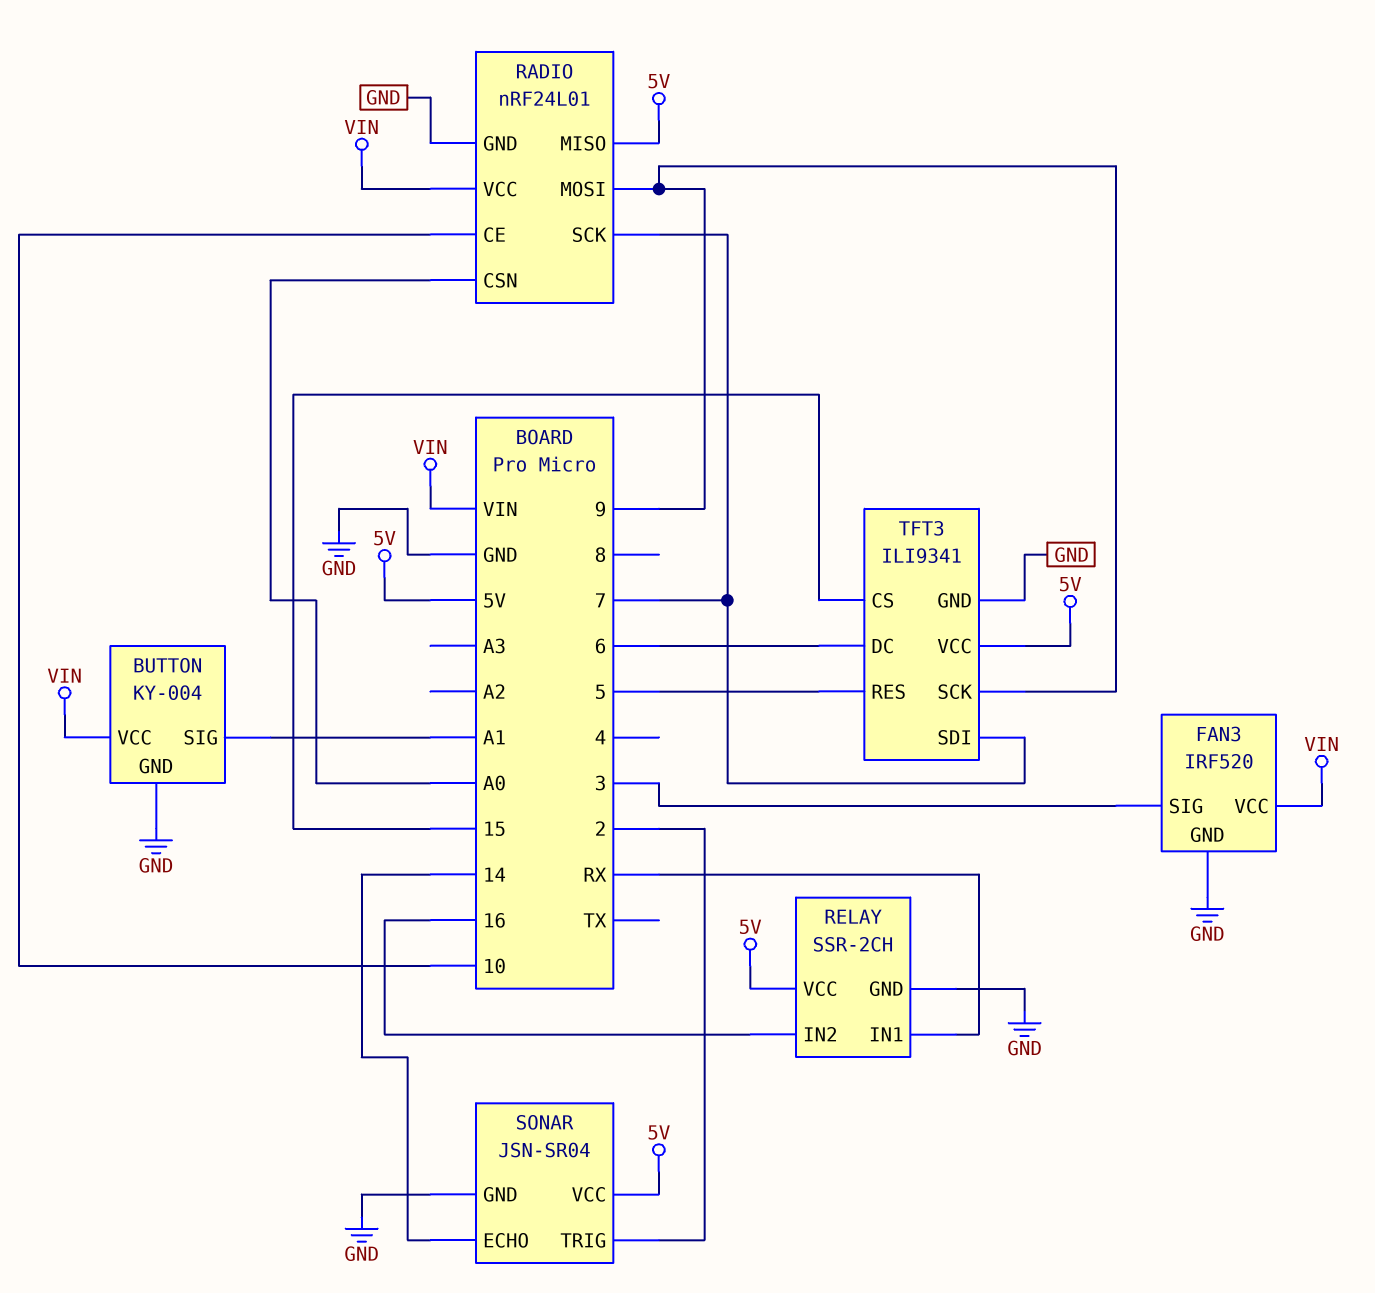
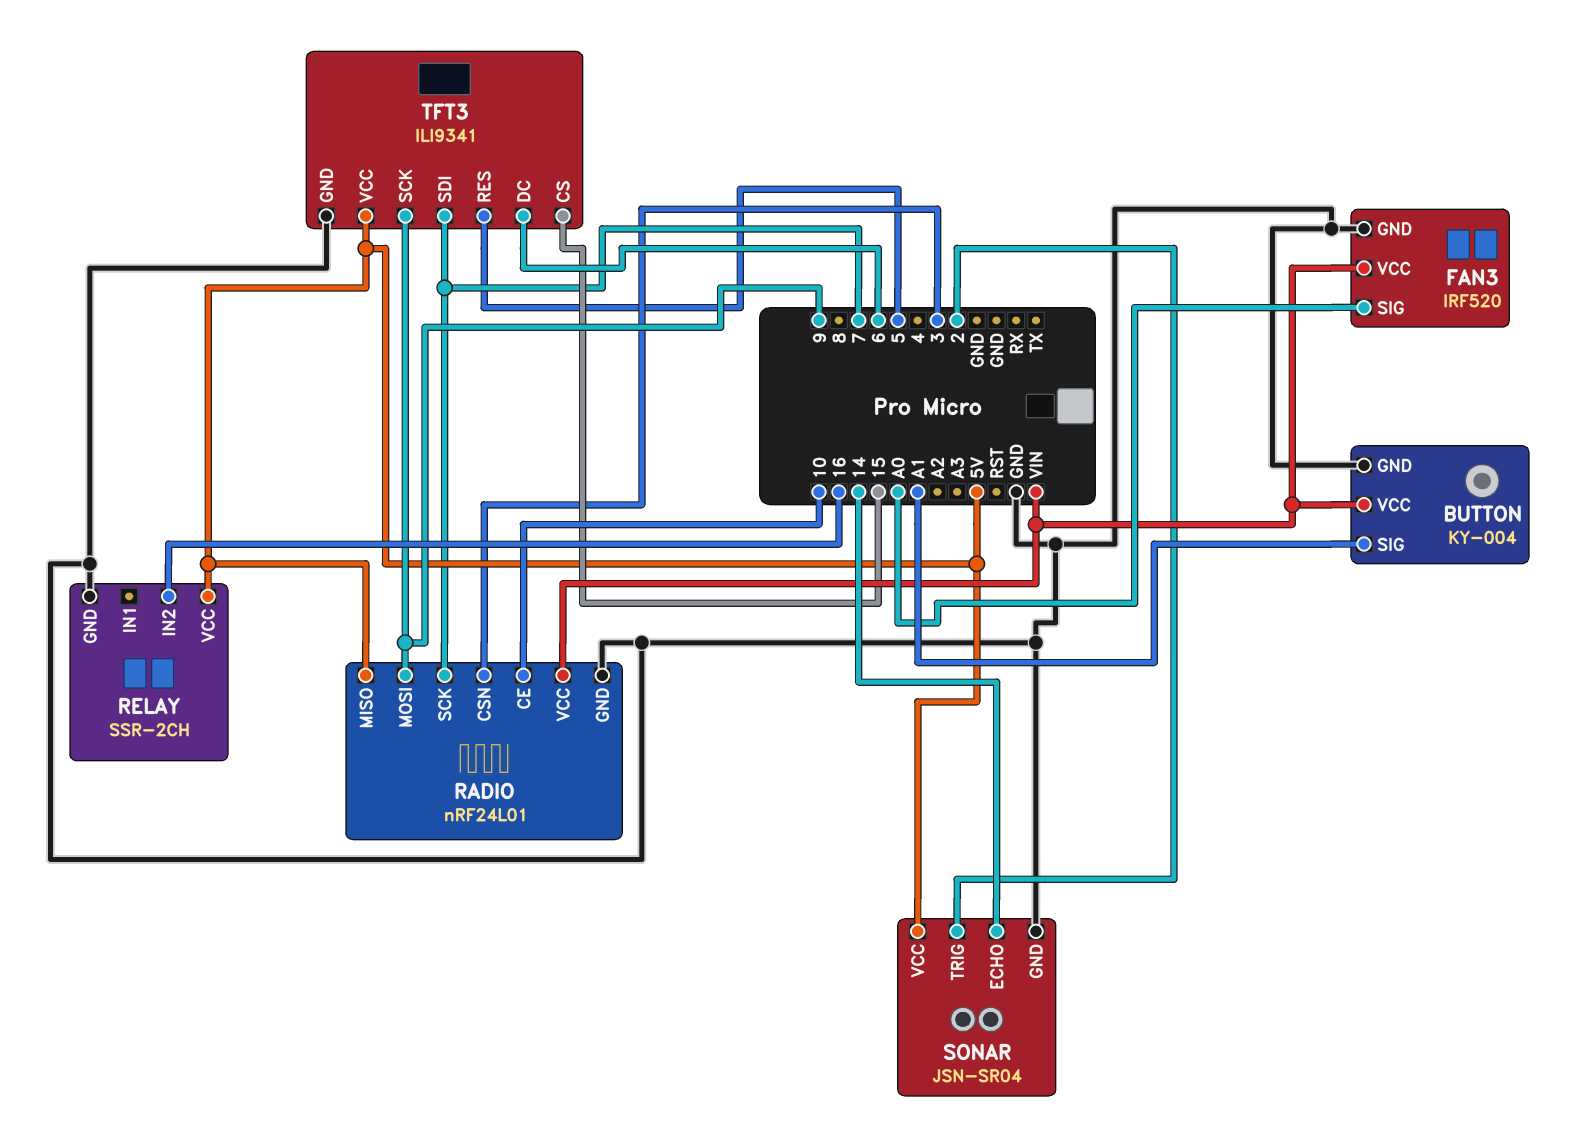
FAN3 pin SIG: 3 -> A0
RADIO pin CSN: A0 -> 3
RELAY pin IN1: RX -> none

